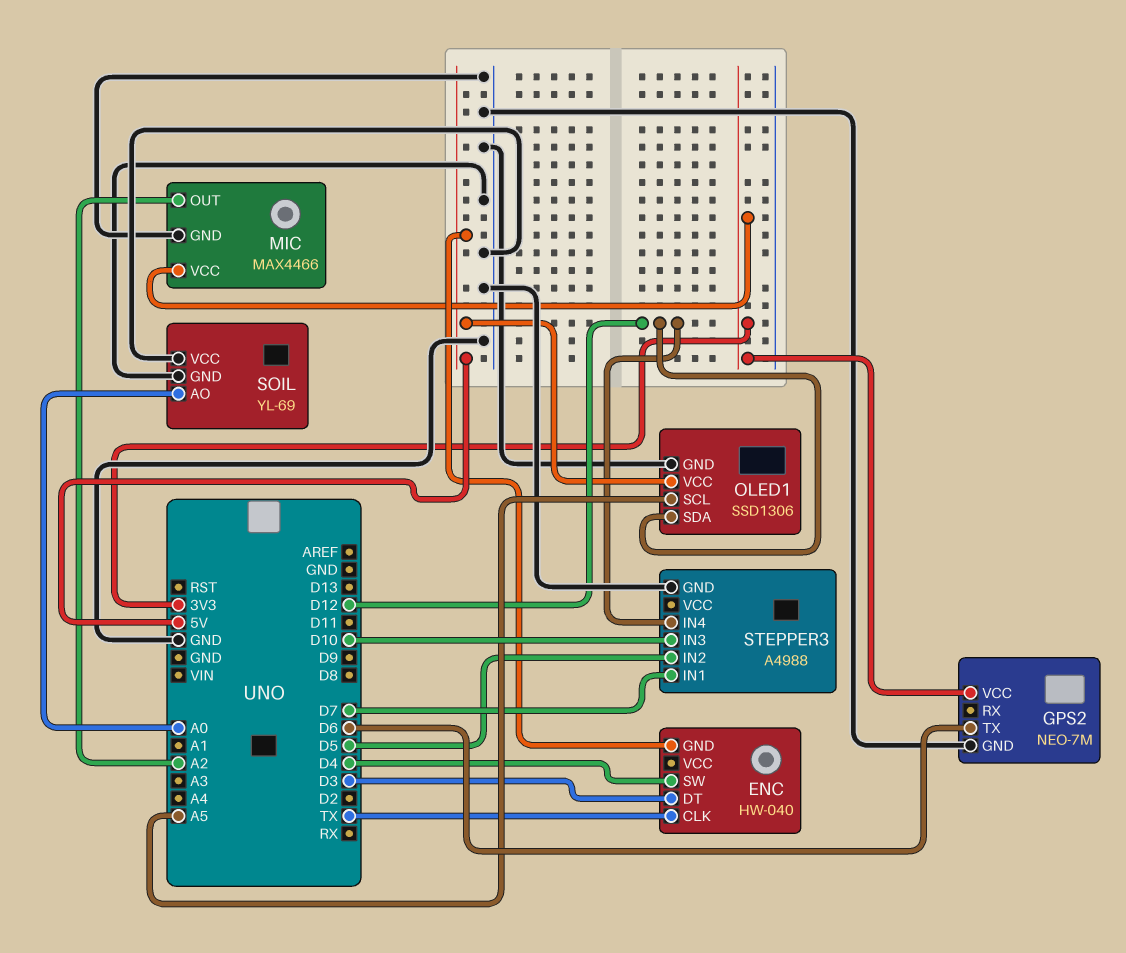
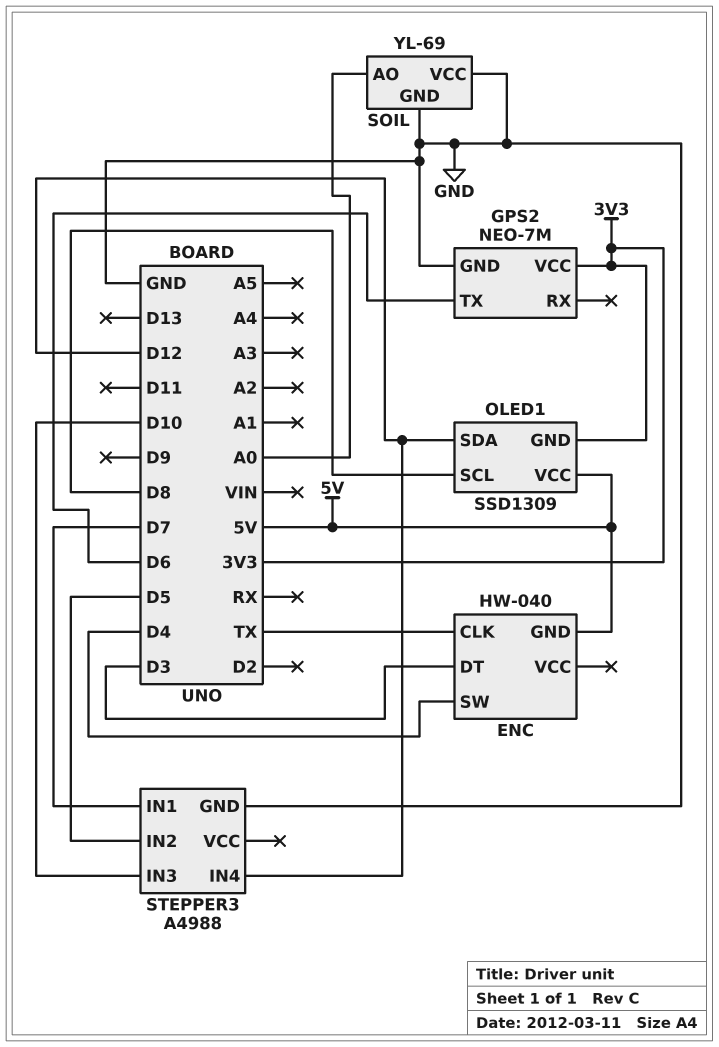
MIC: MAX4466 -> none
MIC pin GND: GND -> none
MIC pin OUT: A2 -> none
MIC pin VCC: 3V3 -> none
OLED1: SSD1306 -> SSD1309
OLED1 pin GND: GND -> 3V3
OLED1 pin SCL: A5 -> D8

